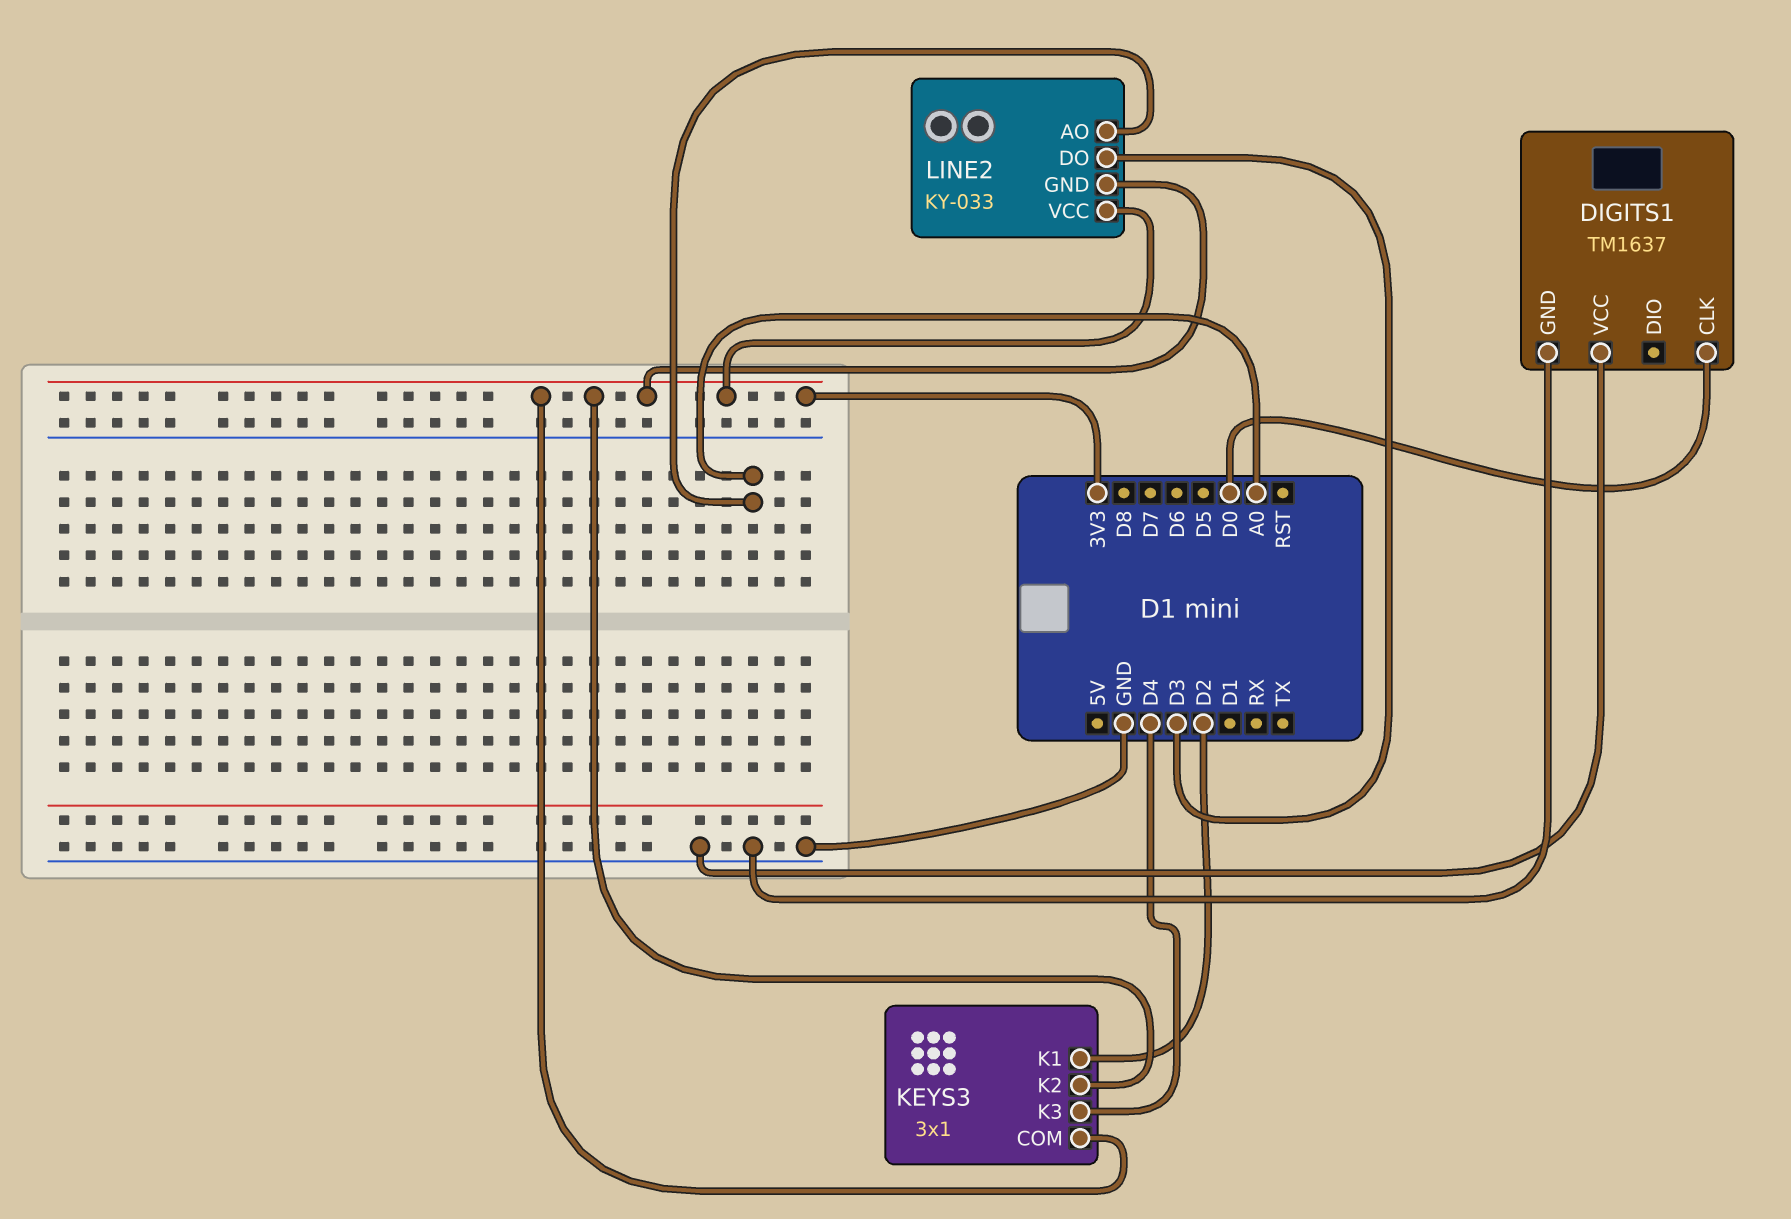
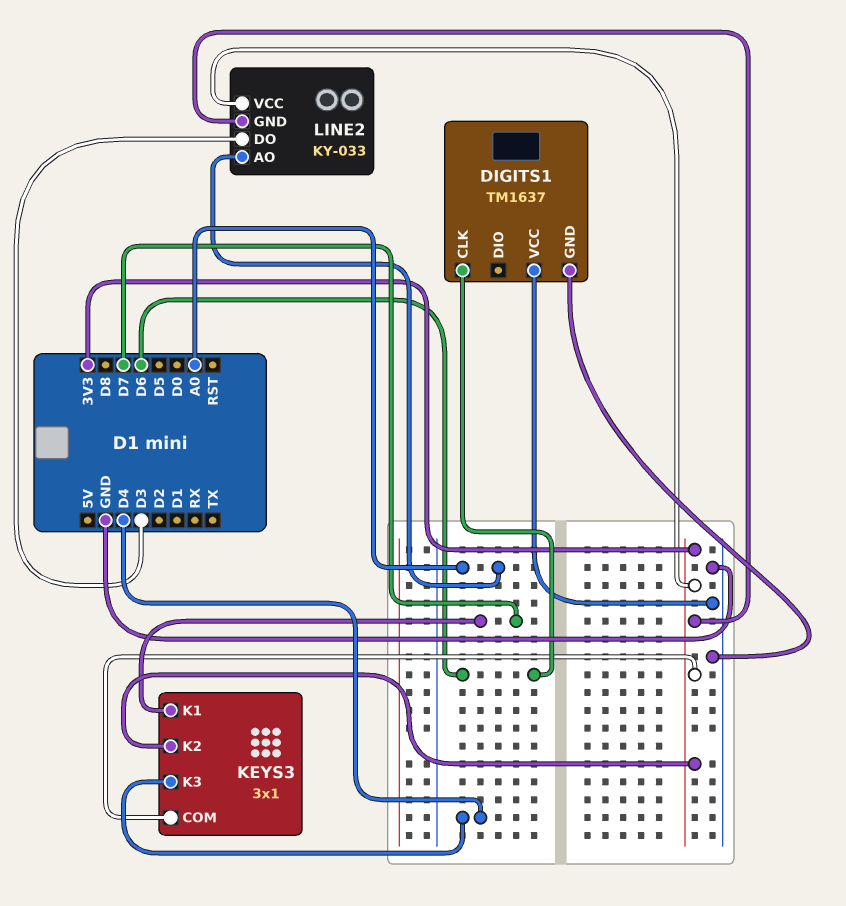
DIGITS1 pin CLK: D0 -> D6
KEYS3 pin K1: D2 -> D7

